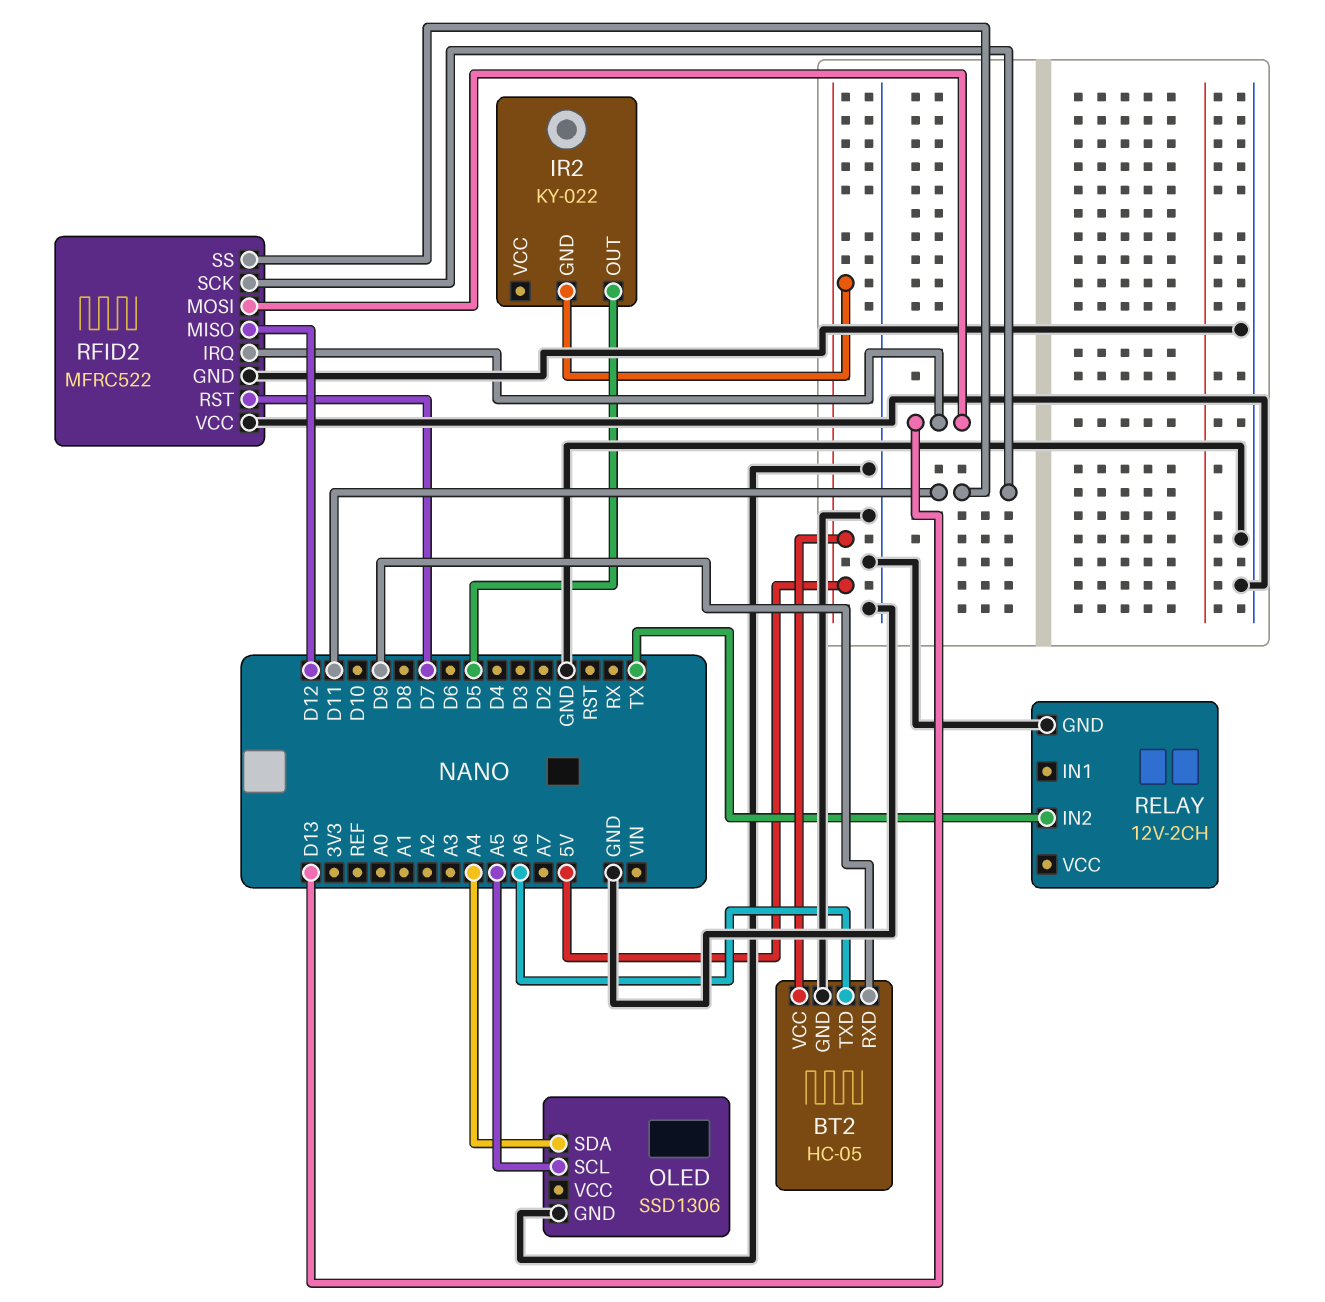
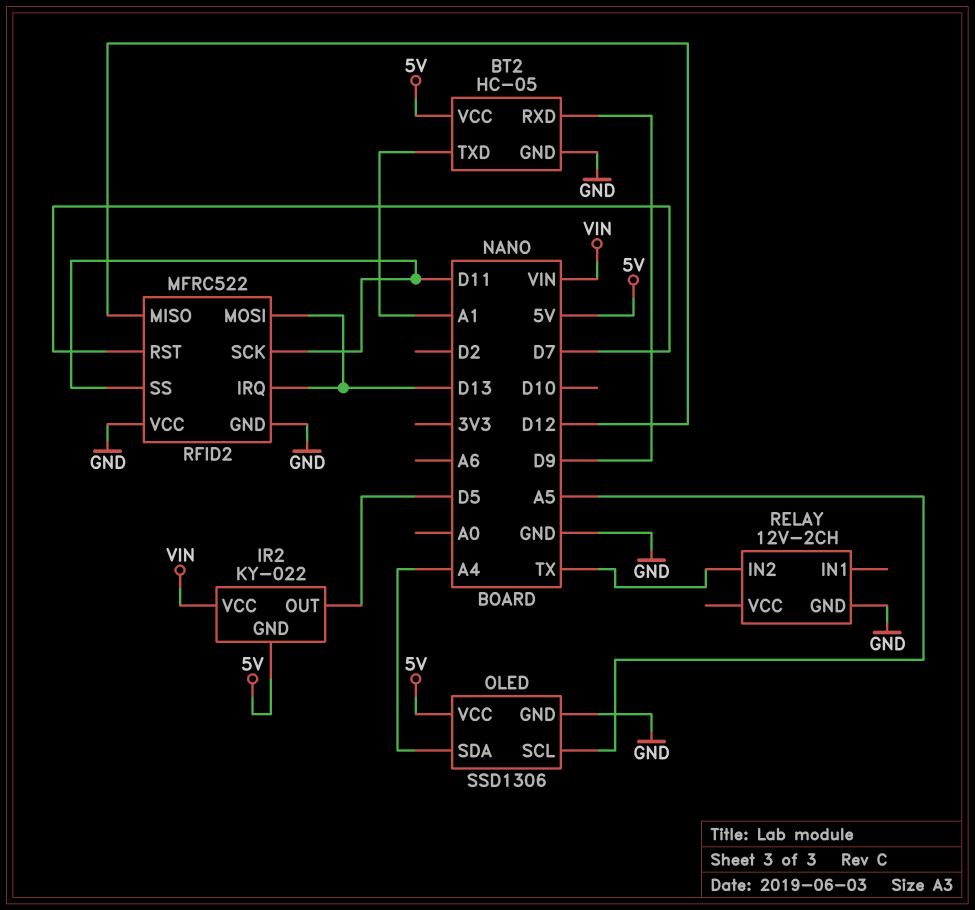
BT2 pin TXD: A6 -> A1
IR2 pin VCC: none -> VIN
OLED pin VCC: none -> 5V

